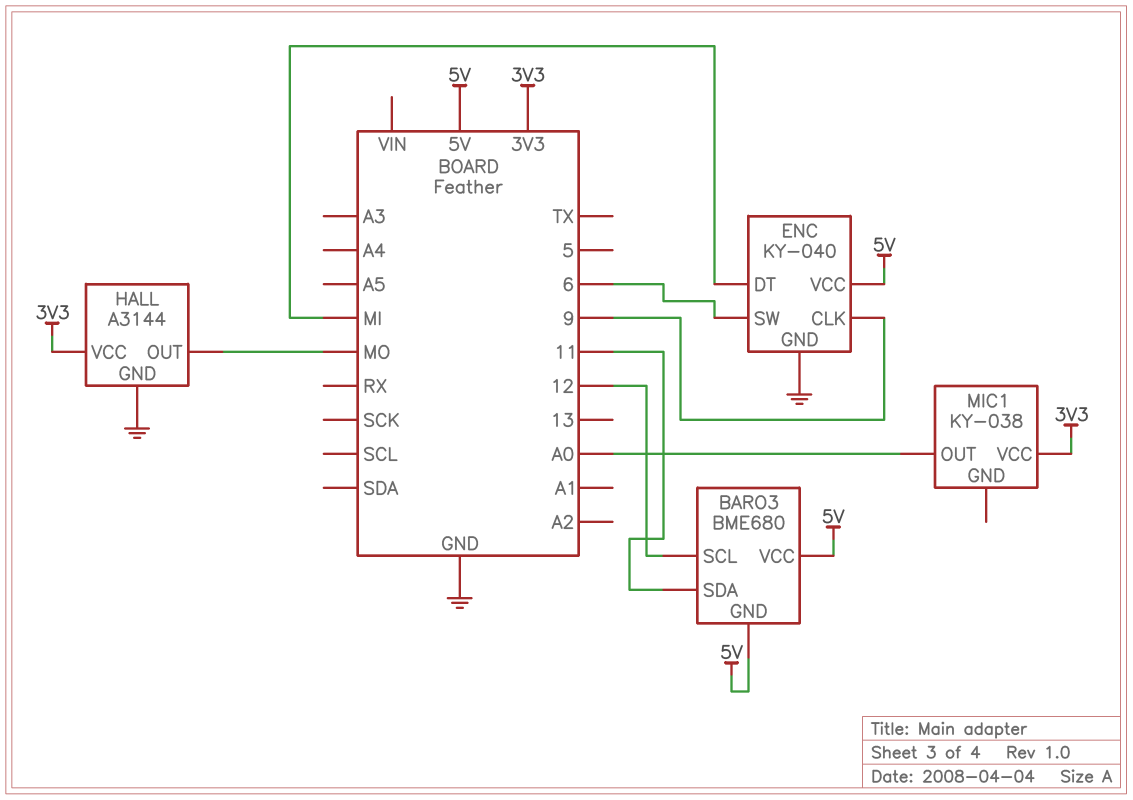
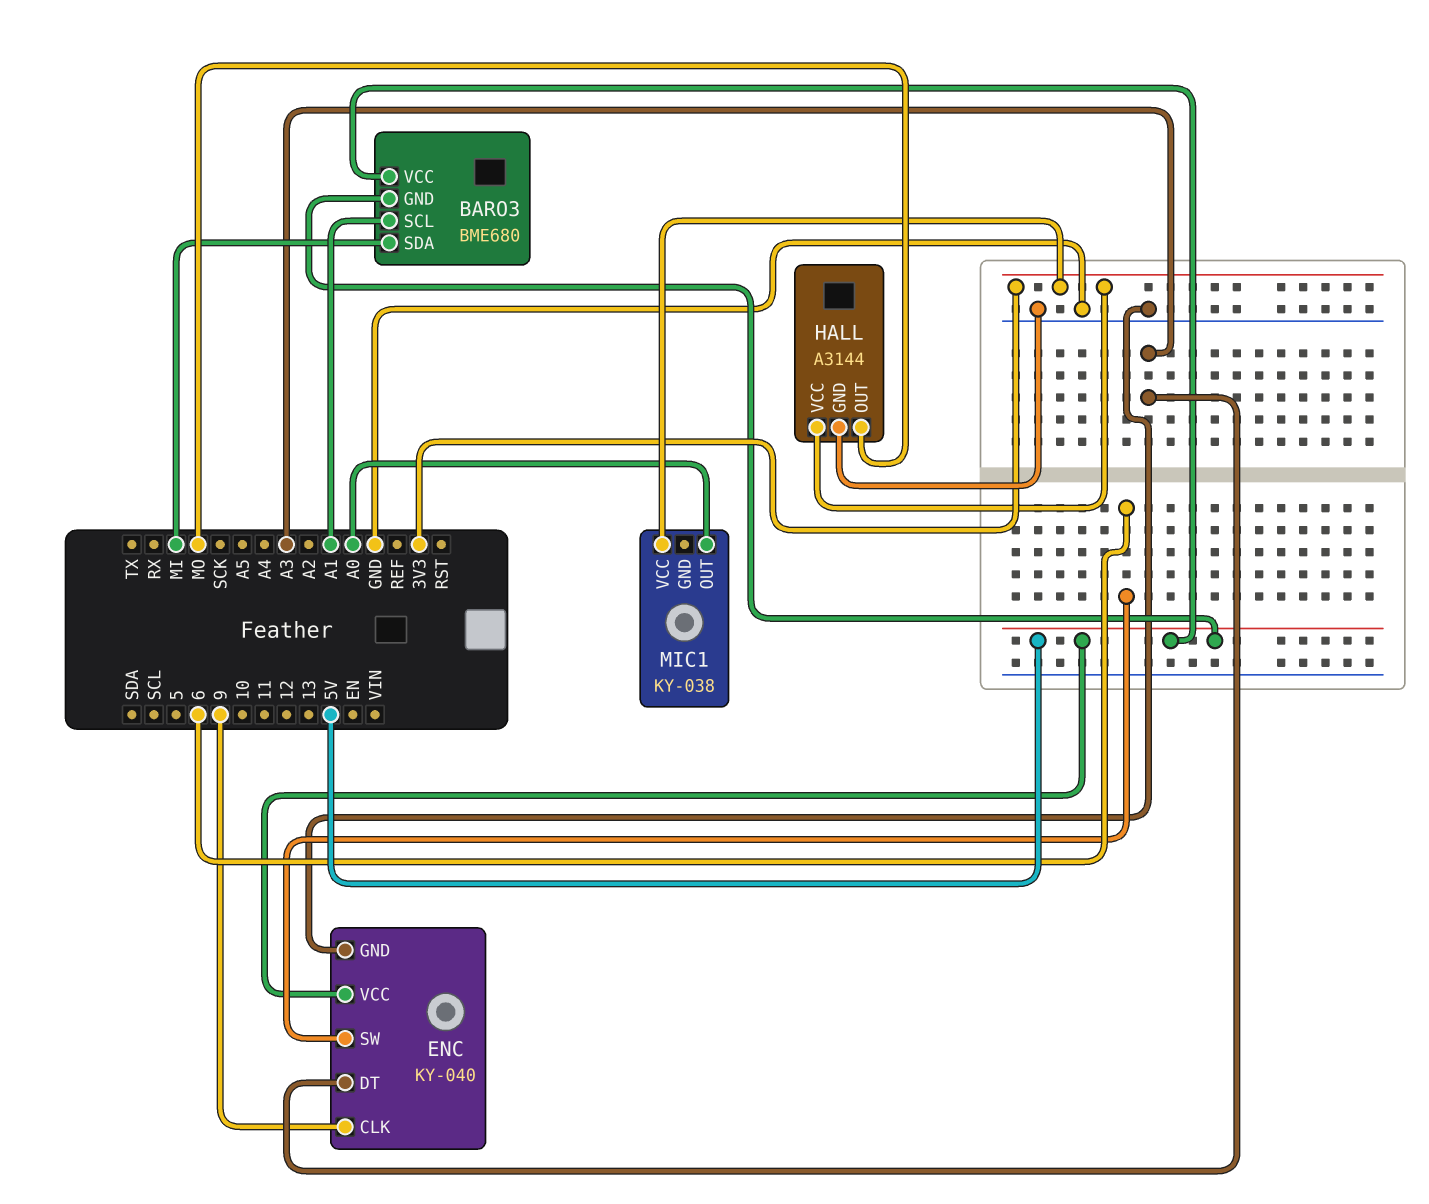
BARO3 pin SCL: 12 -> A1
BARO3 pin SDA: 11 -> MI
ENC pin DT: MI -> A3

